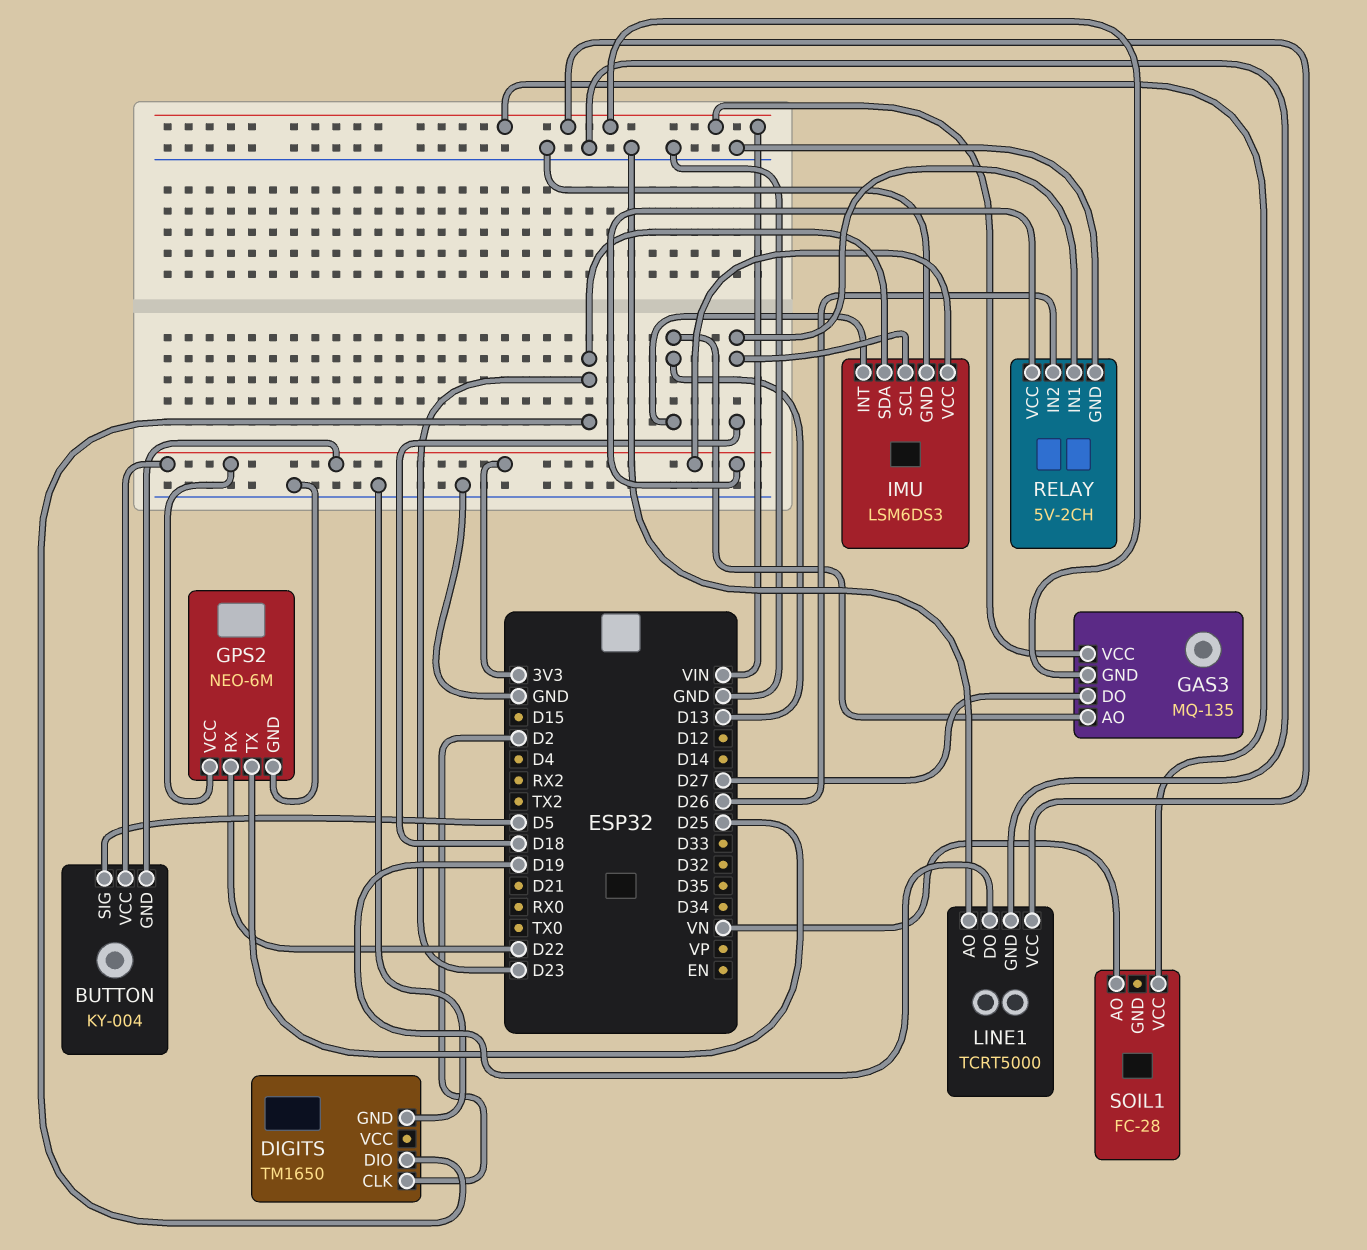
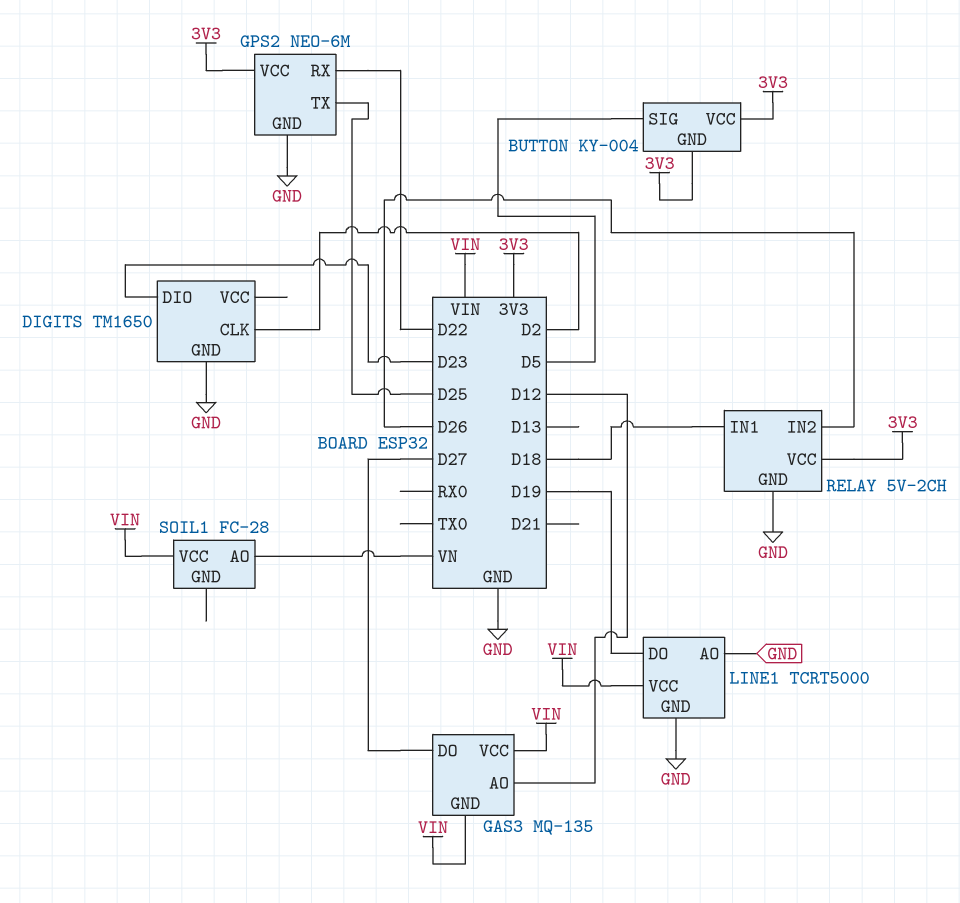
GAS3 pin AO: D13 -> D12
IMU: LSM6DS3 -> none
IMU pin GND: GND -> none
IMU pin INT: D13 -> none
IMU pin SCL: D18 -> none
IMU pin SDA: D23 -> none
IMU pin VCC: 3V3 -> none

